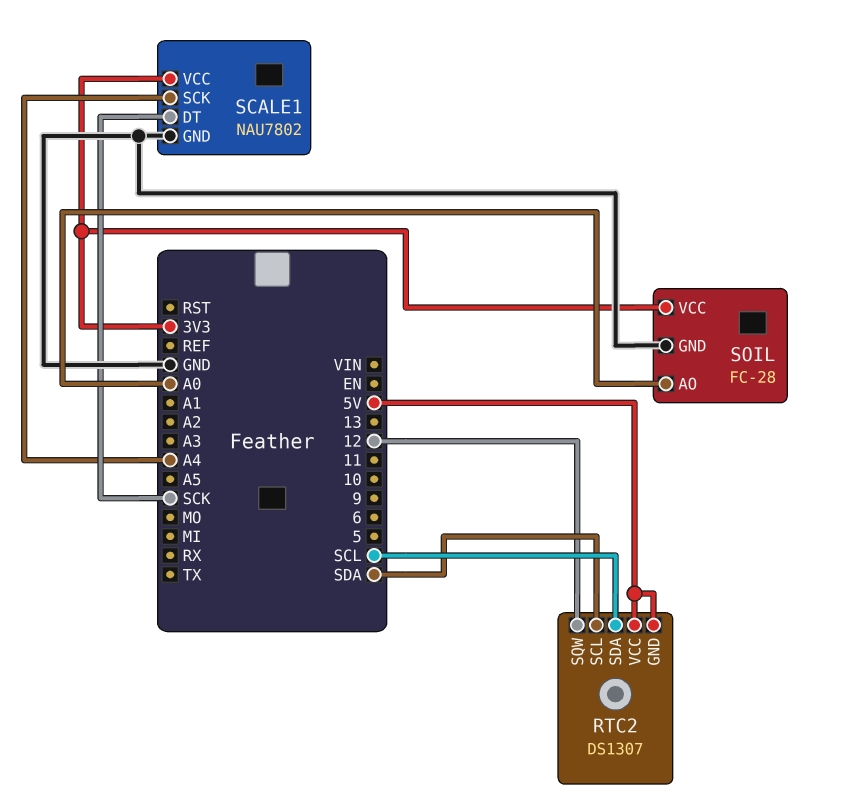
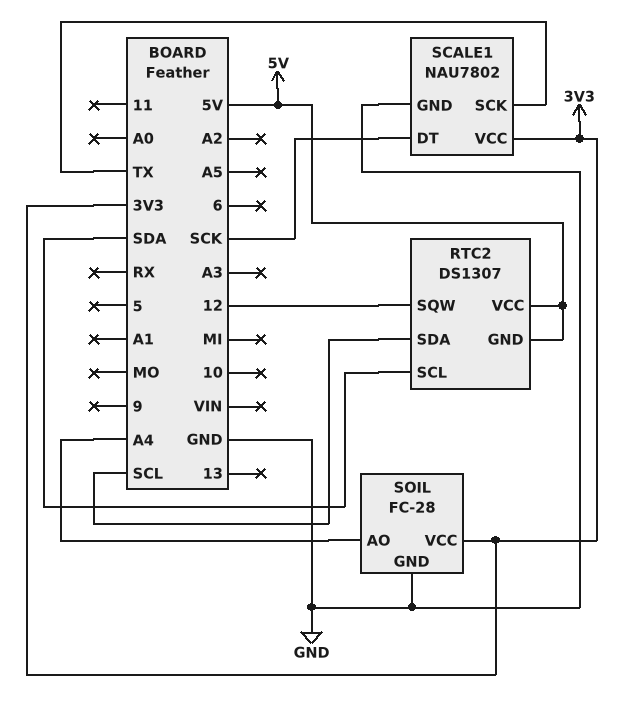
SCALE1 pin SCK: A4 -> TX
SOIL pin AO: A0 -> A4

